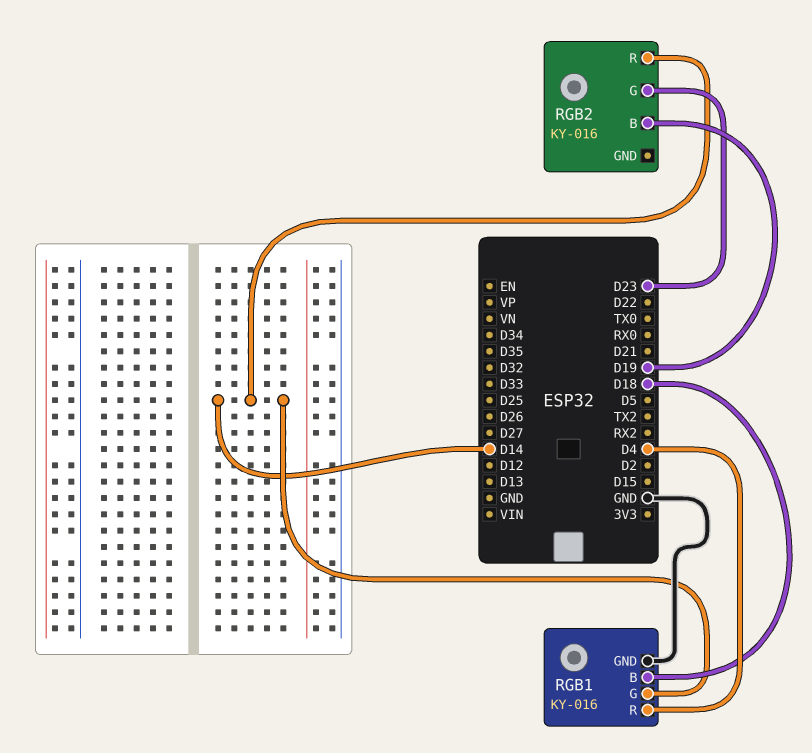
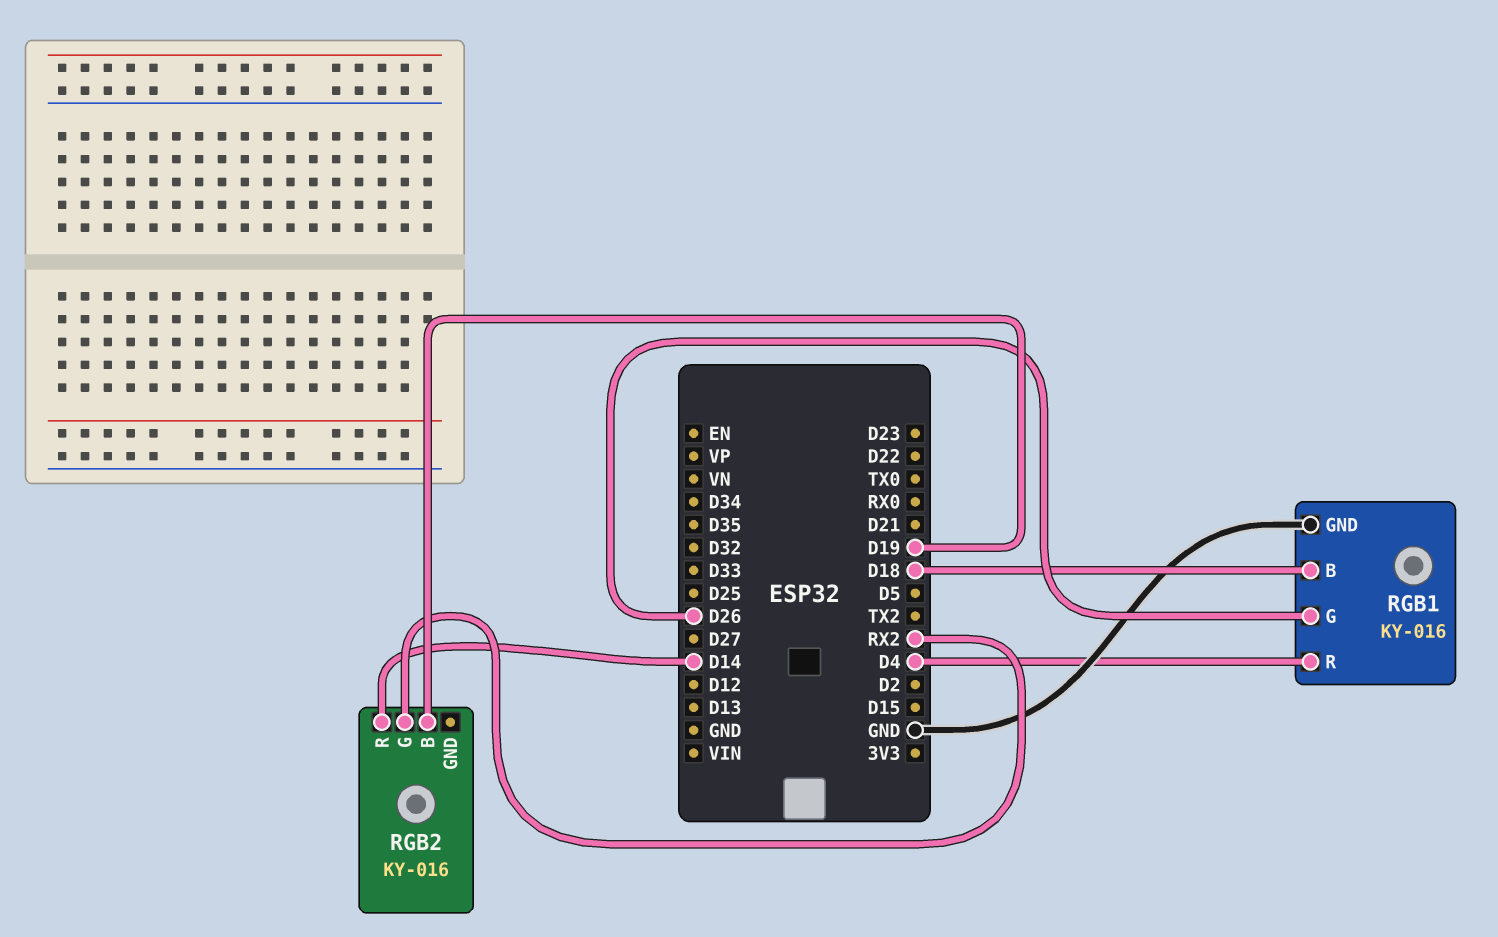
RGB1 pin G: D14 -> D26
RGB2 pin G: D23 -> RX2

